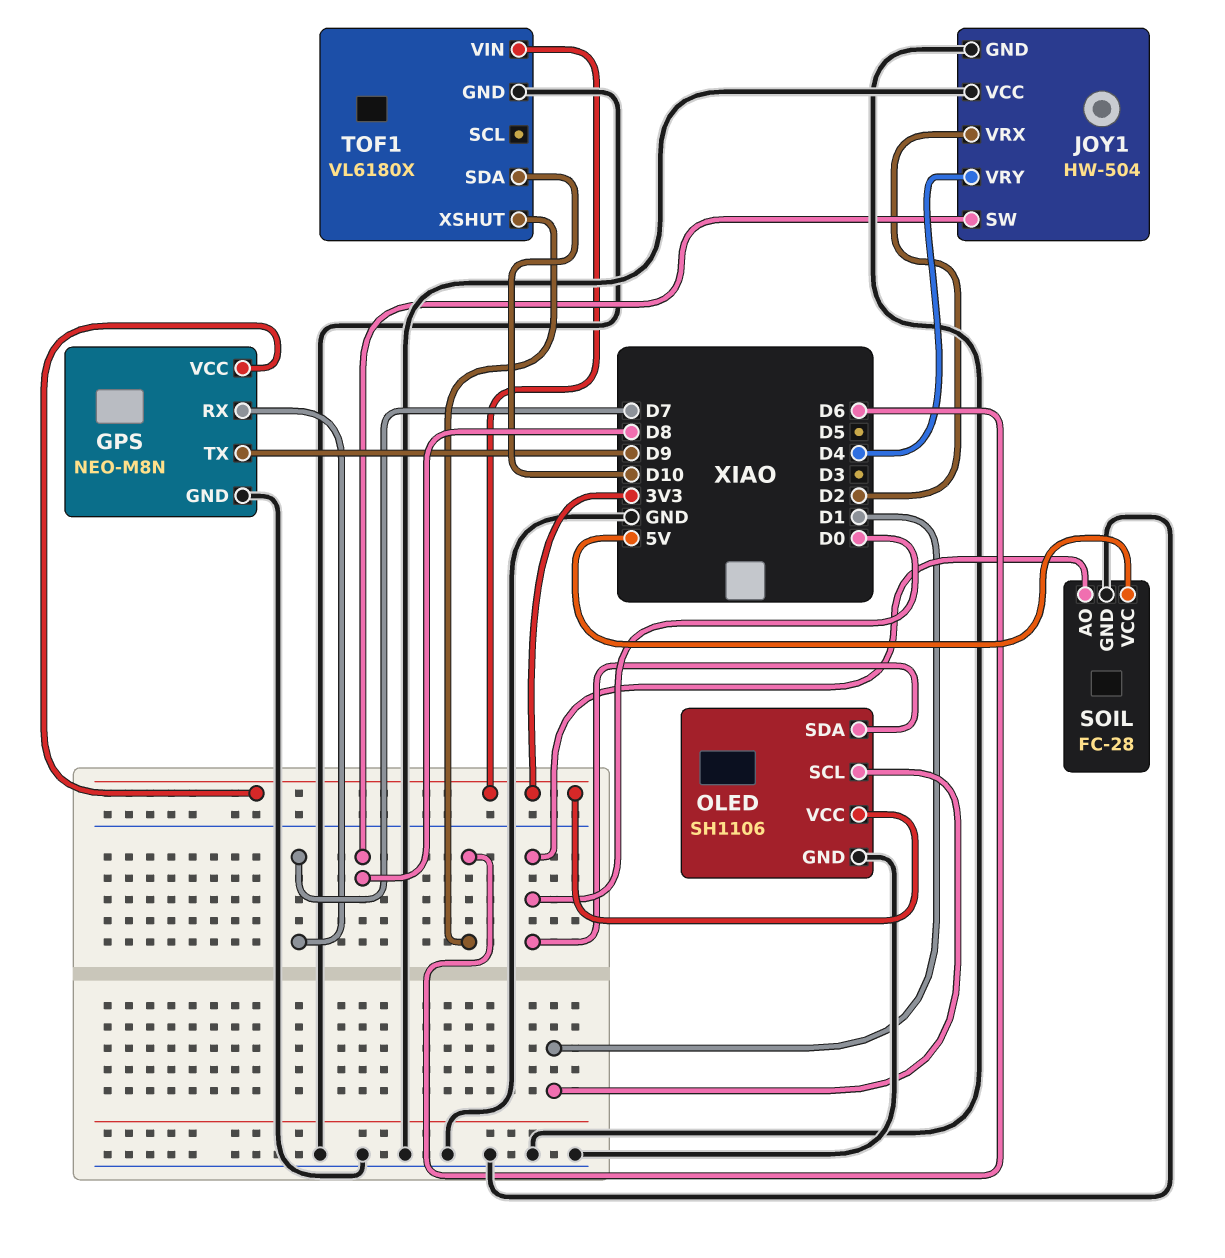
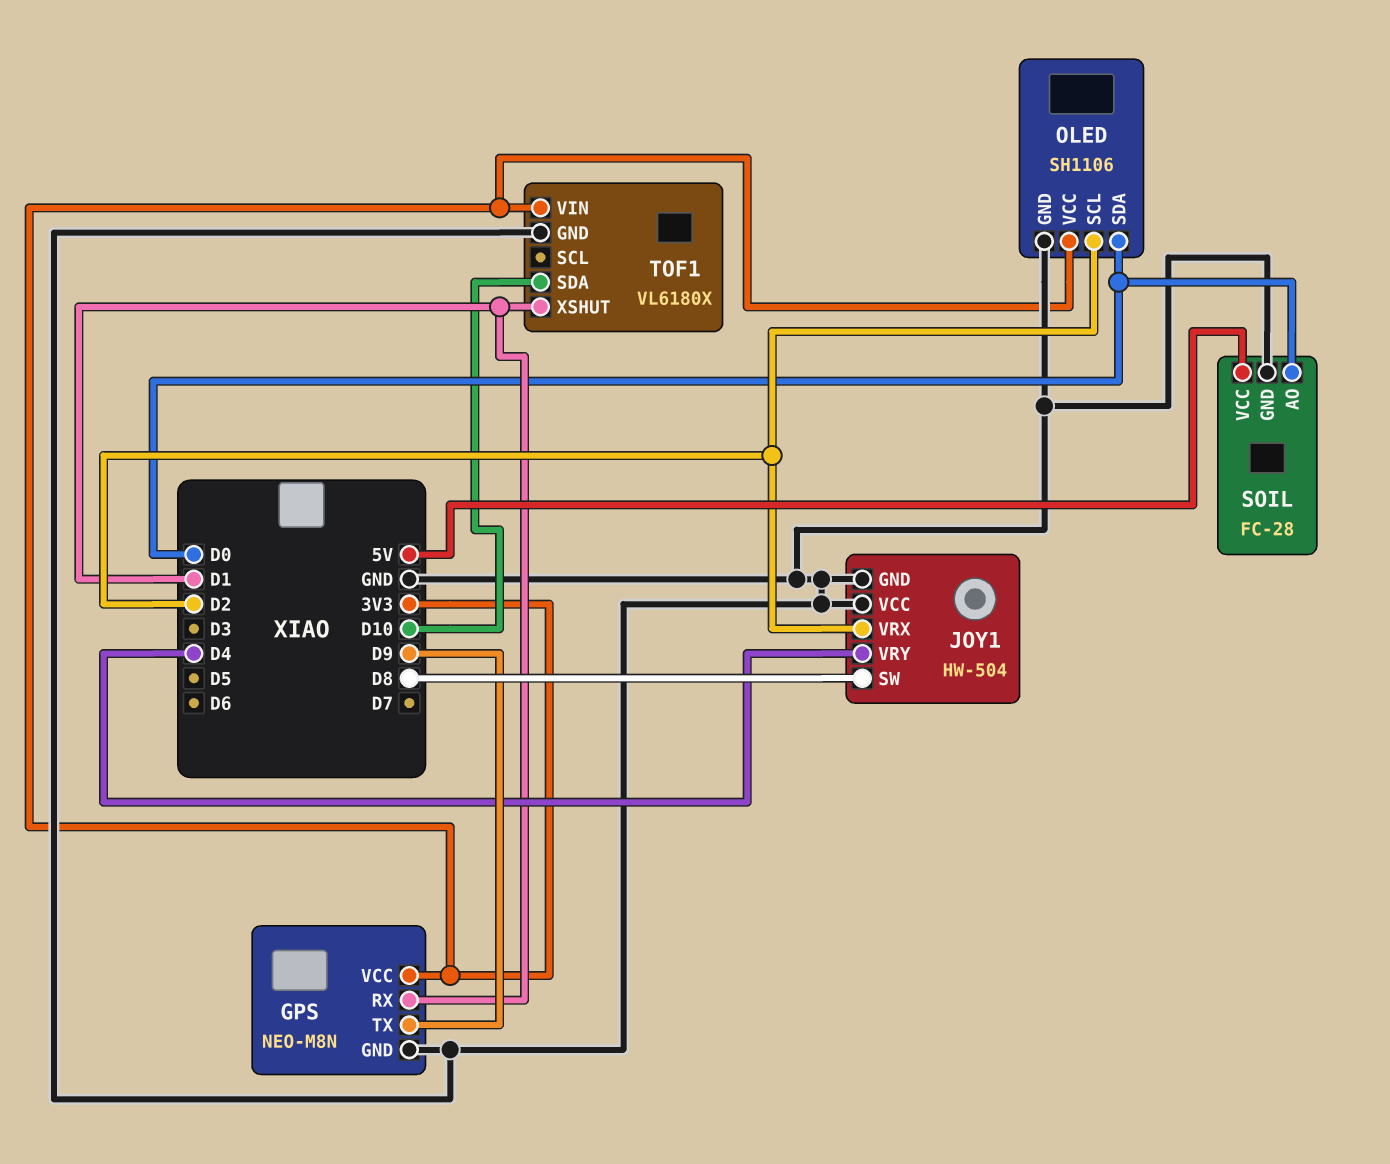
GPS pin RX: D7 -> D1
OLED pin SCL: D1 -> D2
TOF1 pin XSHUT: D6 -> D1

